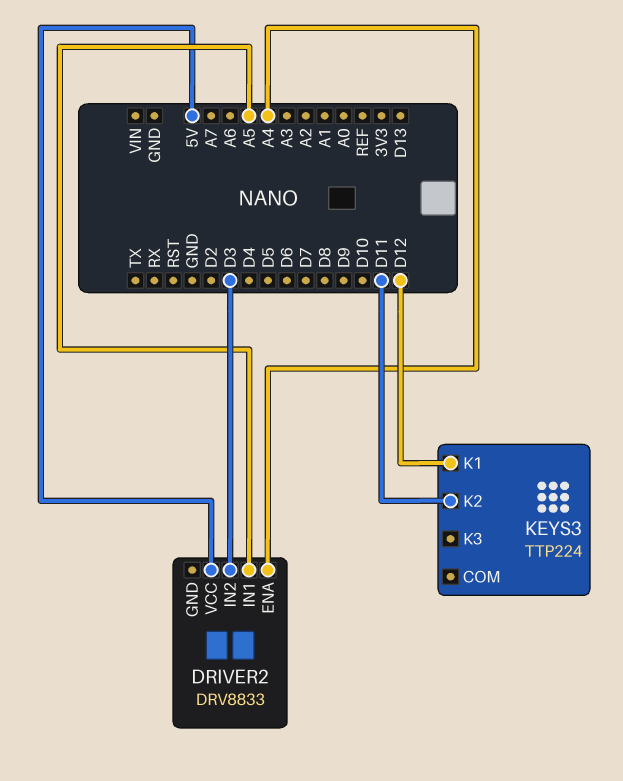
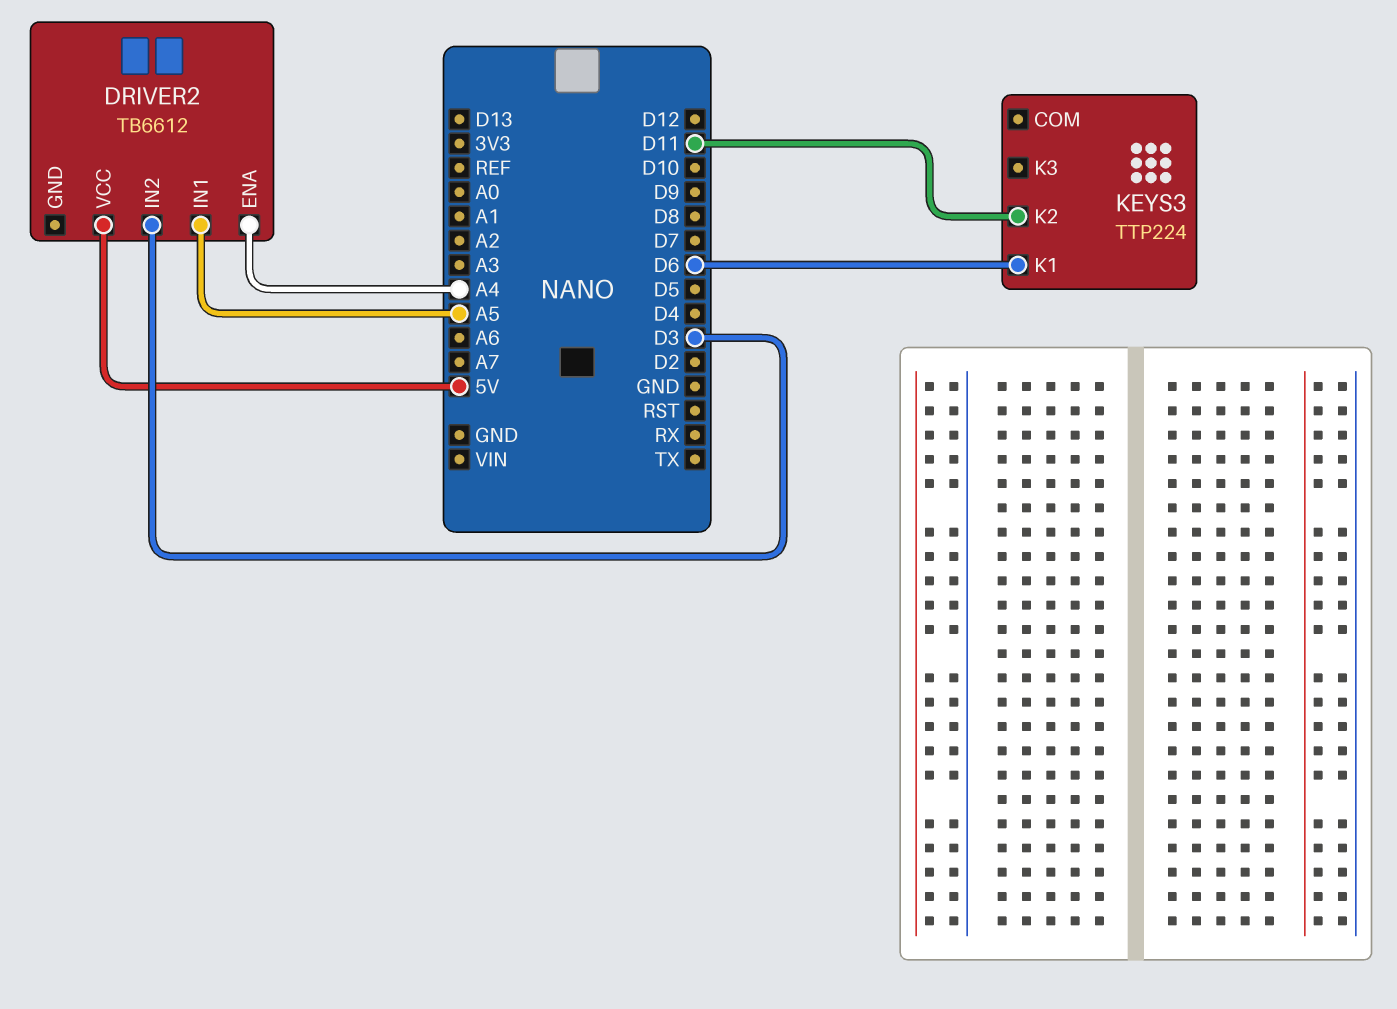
DRIVER2: DRV8833 -> TB6612
KEYS3 pin K1: D12 -> D6

